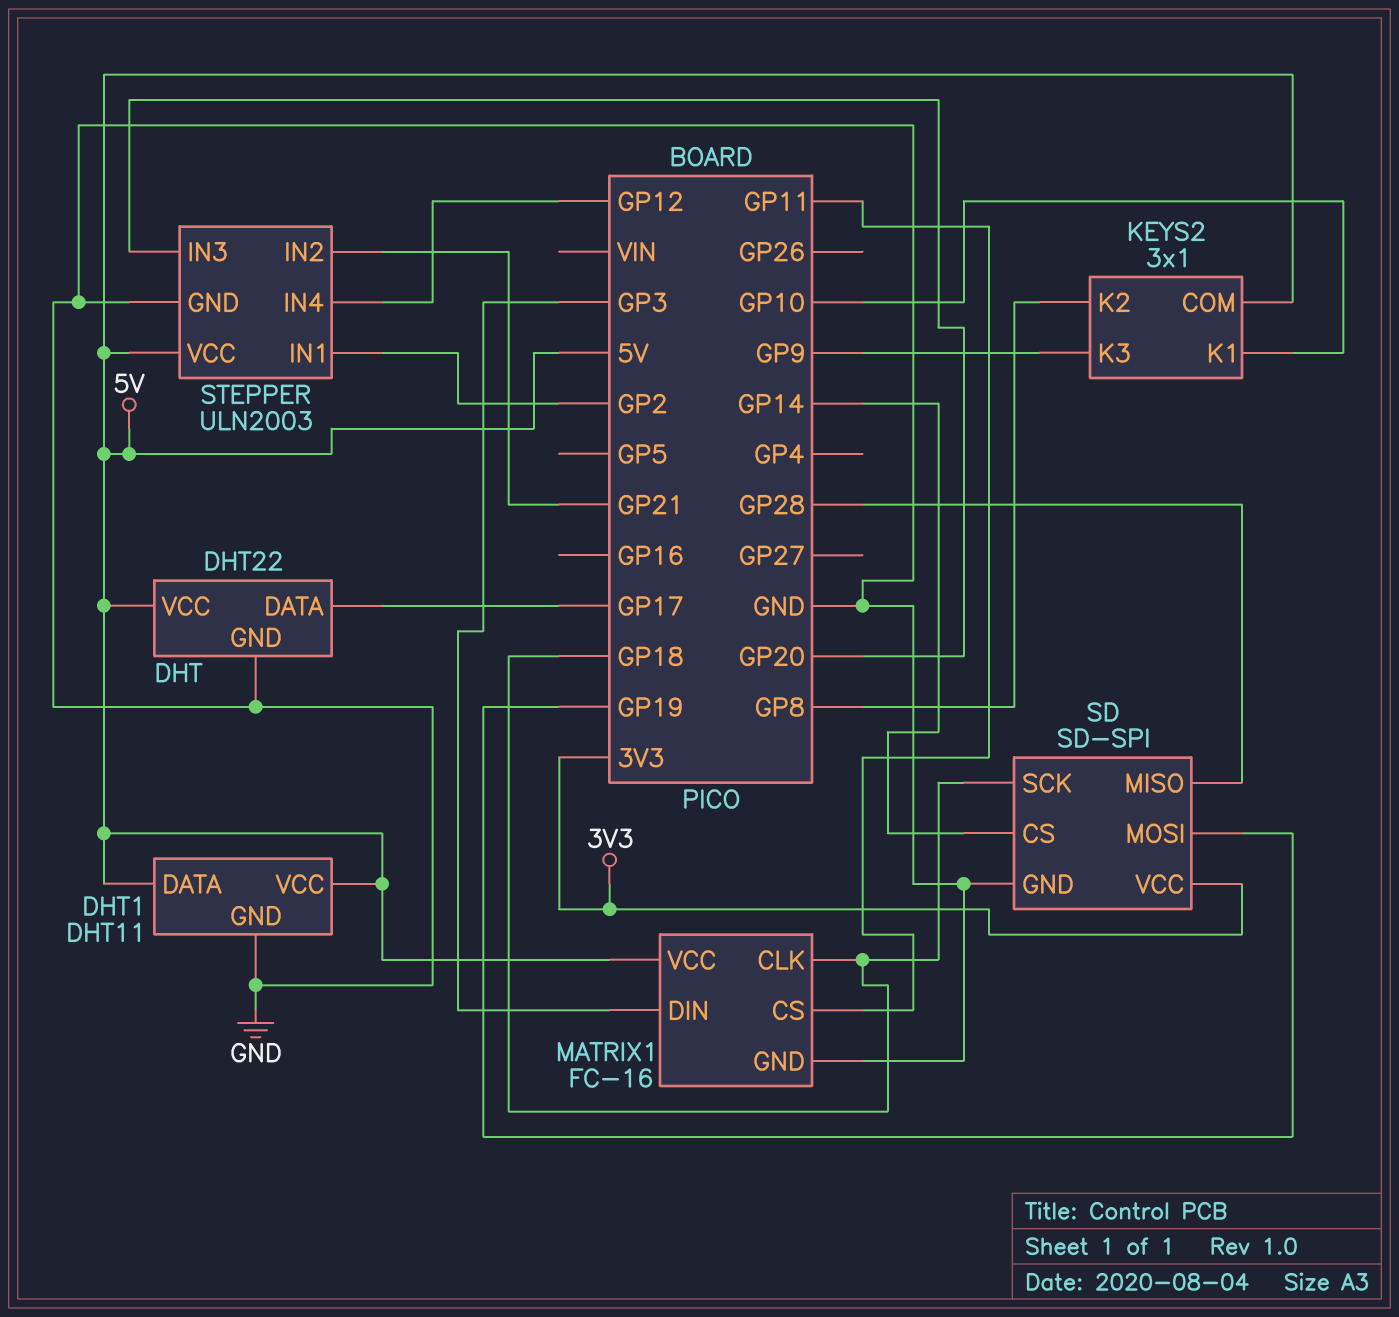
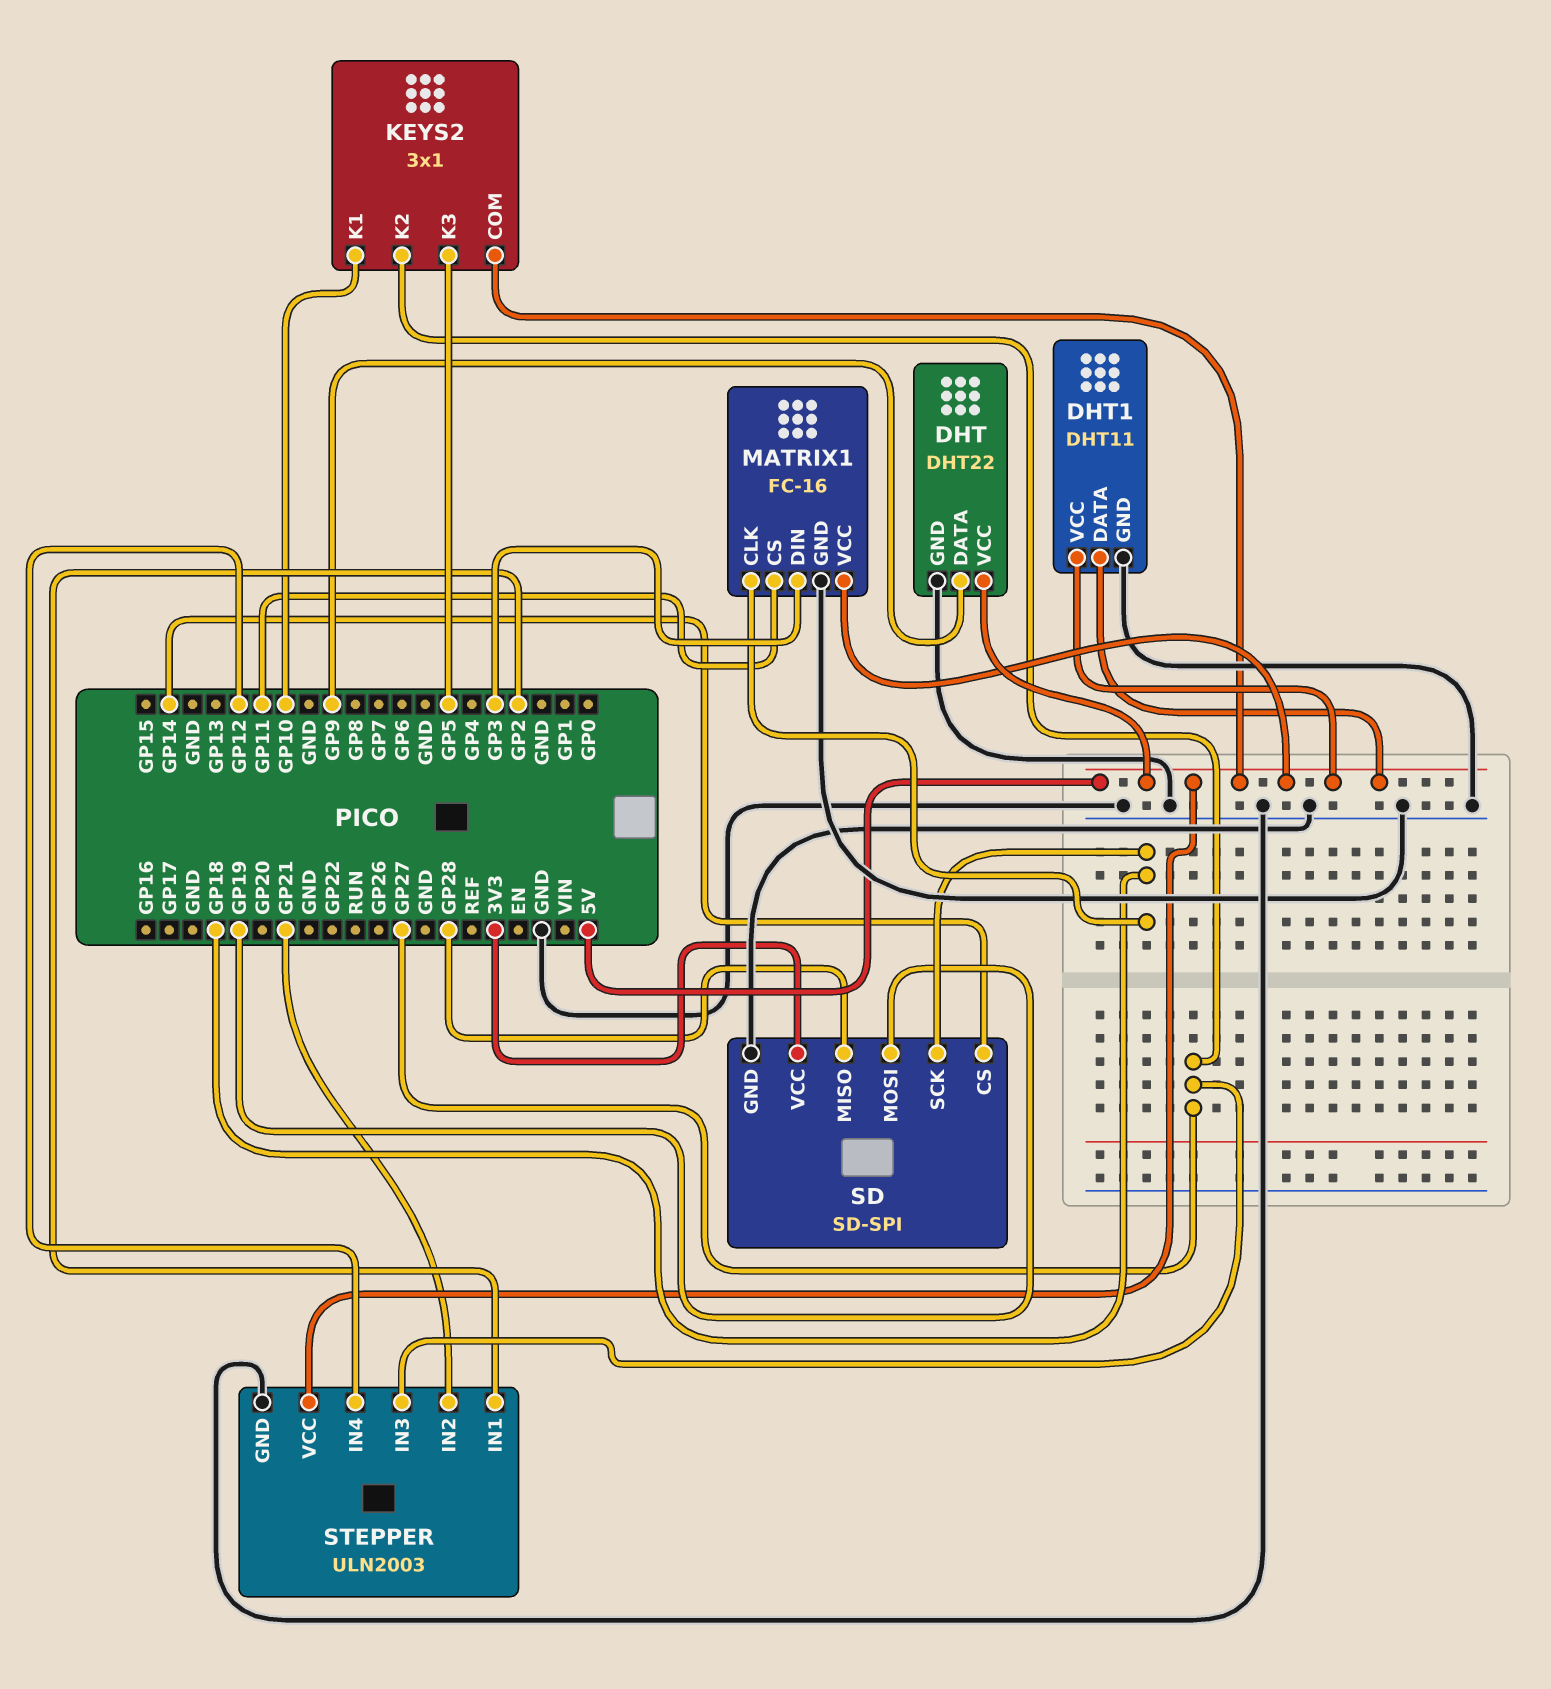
DHT pin DATA: GP17 -> GP9
KEYS2 pin K2: GP8 -> GP27
KEYS2 pin K3: GP9 -> GP5
STEPPER pin IN3: GP20 -> GP27

